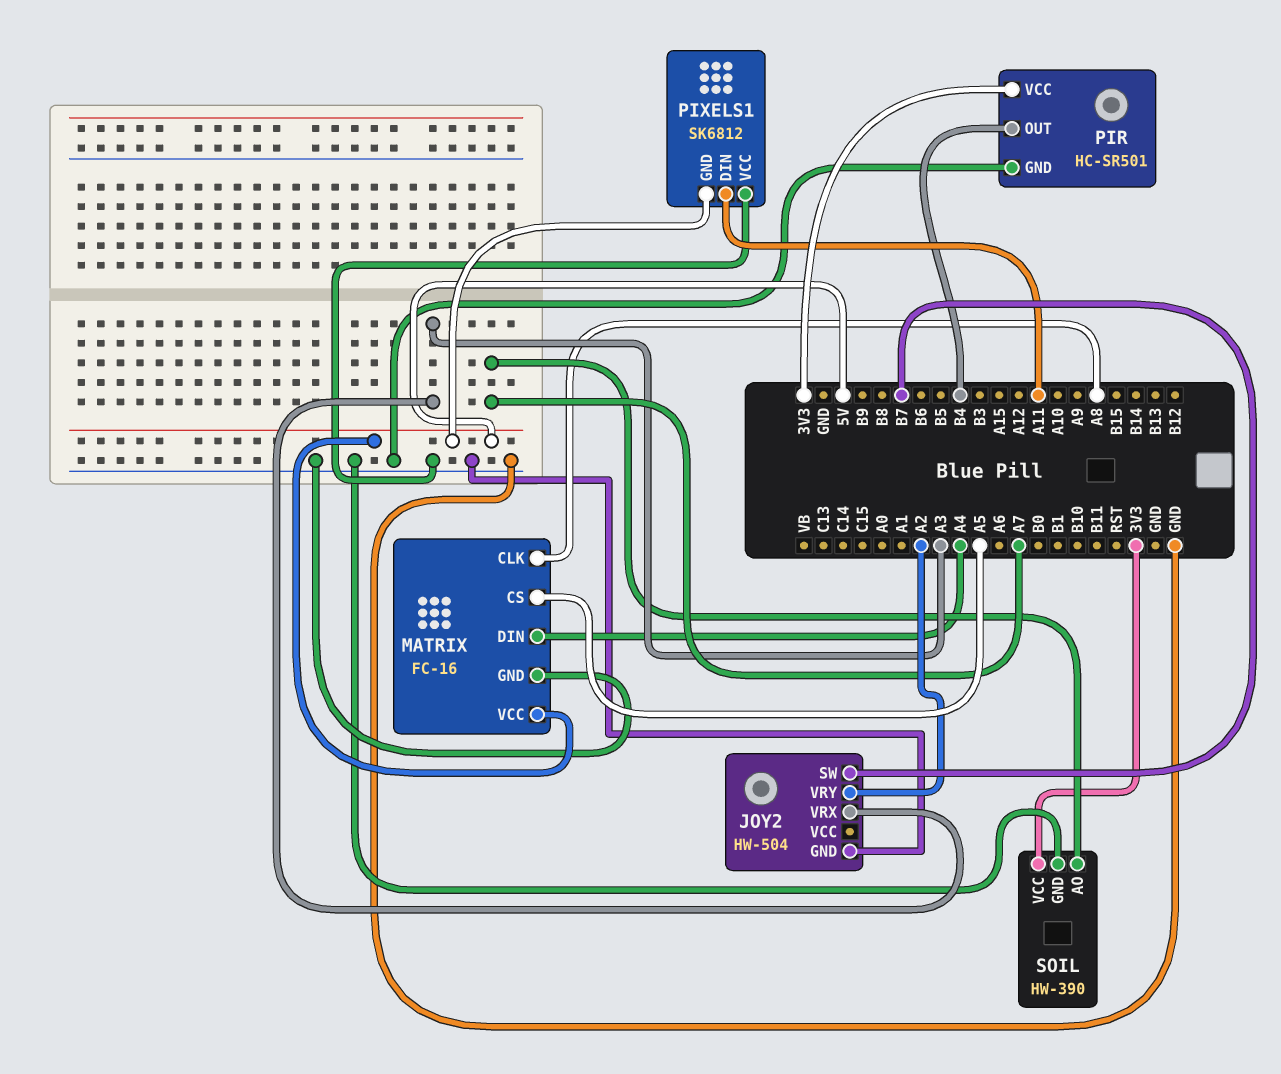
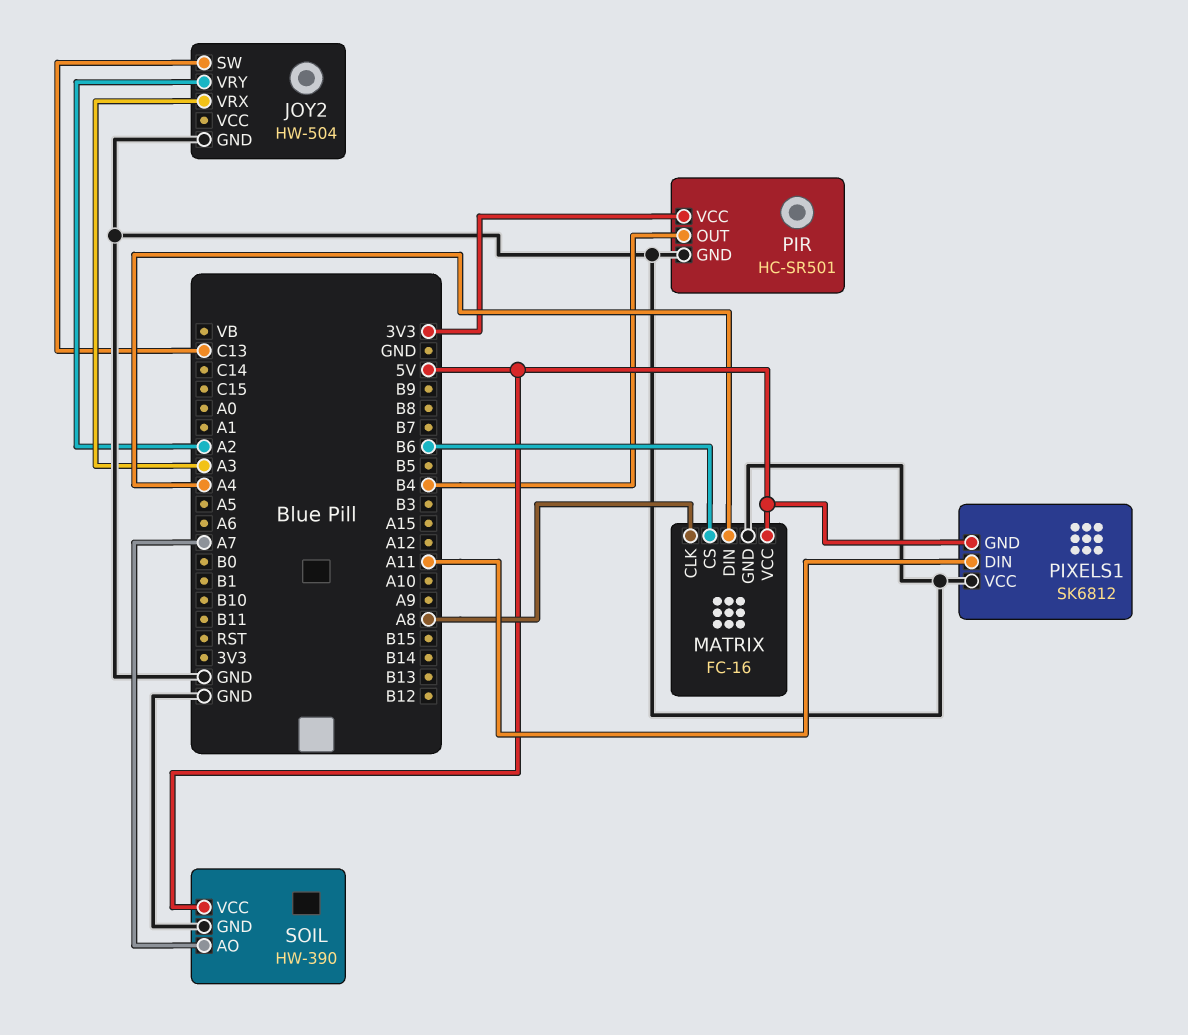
JOY2 pin SW: B7 -> C13
MATRIX pin CS: A5 -> B6
SOIL pin VCC: 3V3 -> 5V

